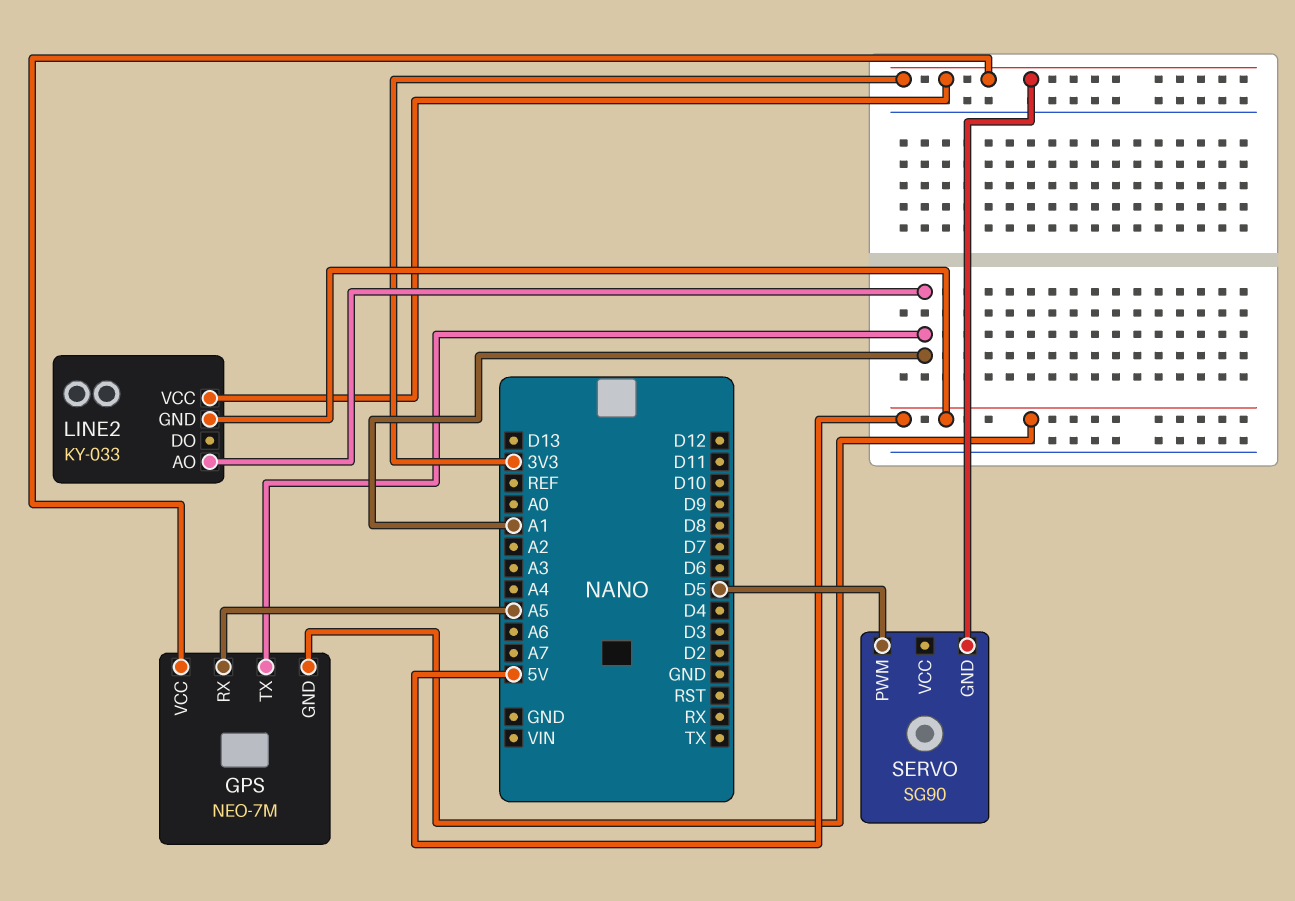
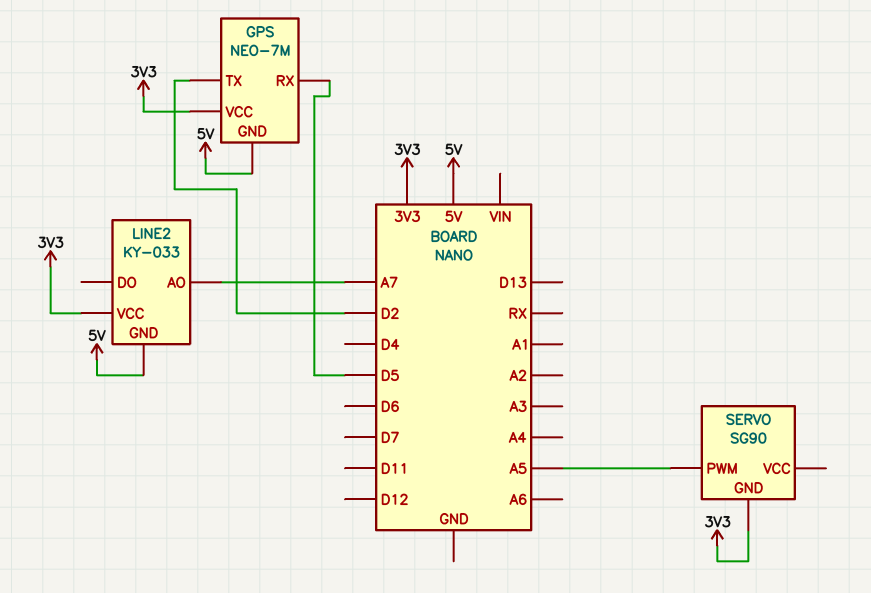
GPS pin RX: A5 -> D5
GPS pin TX: A1 -> D2
LINE2 pin AO: A1 -> A7
SERVO pin PWM: D5 -> A5

